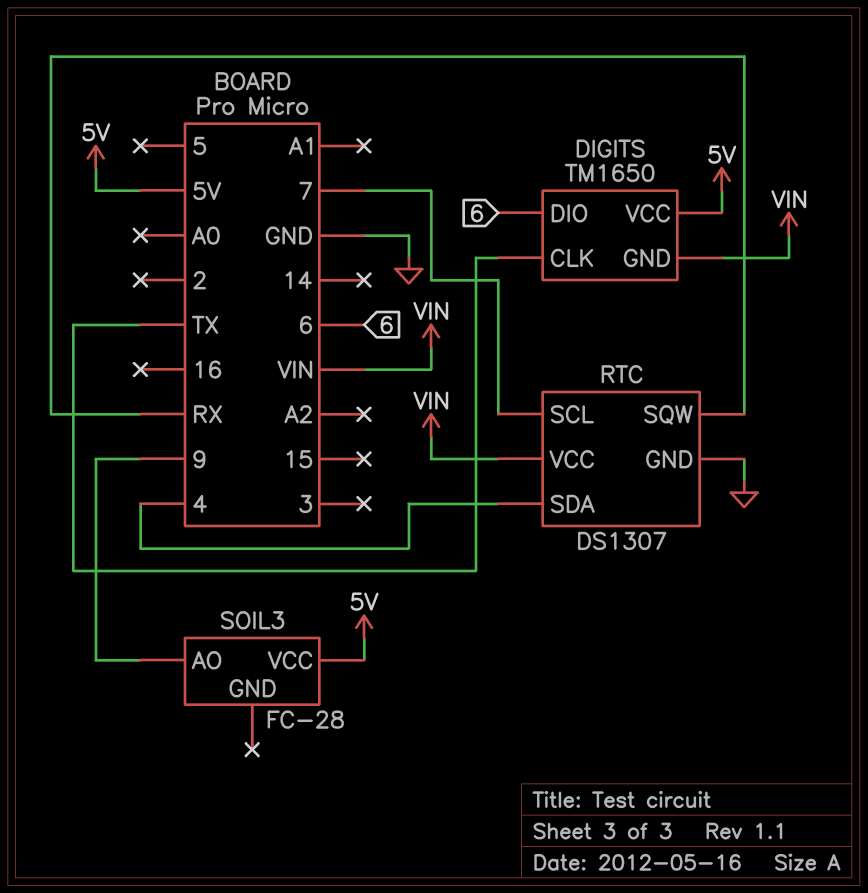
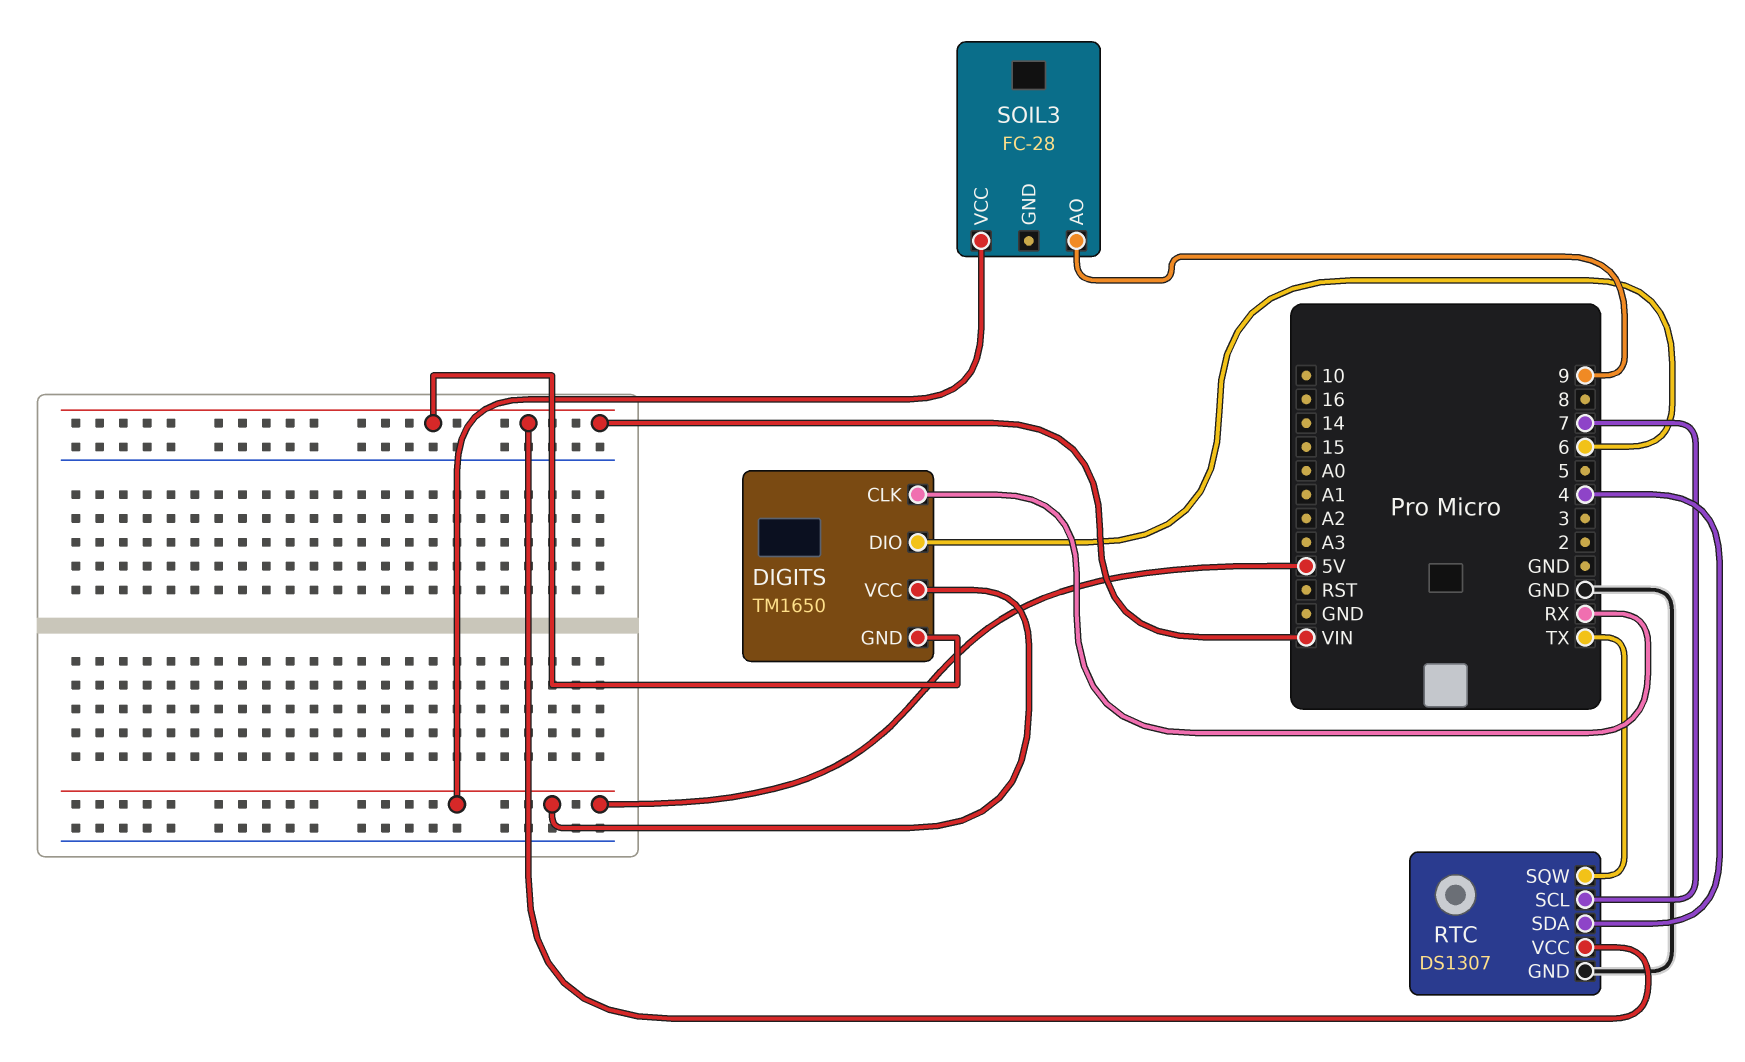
DIGITS pin CLK: TX -> RX
RTC pin SQW: RX -> TX

